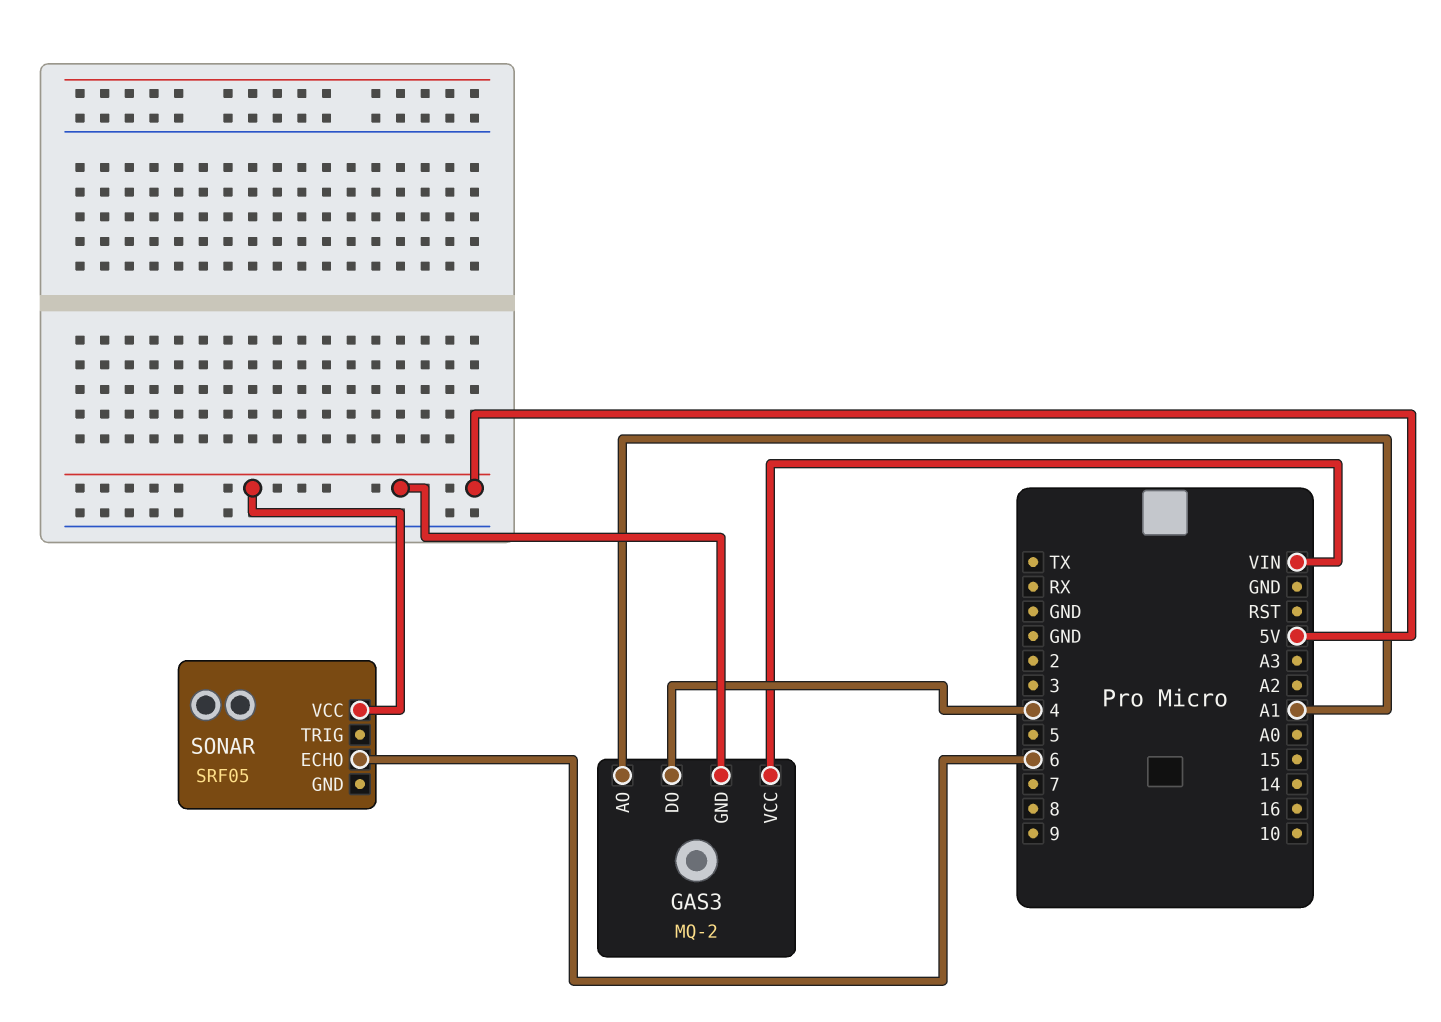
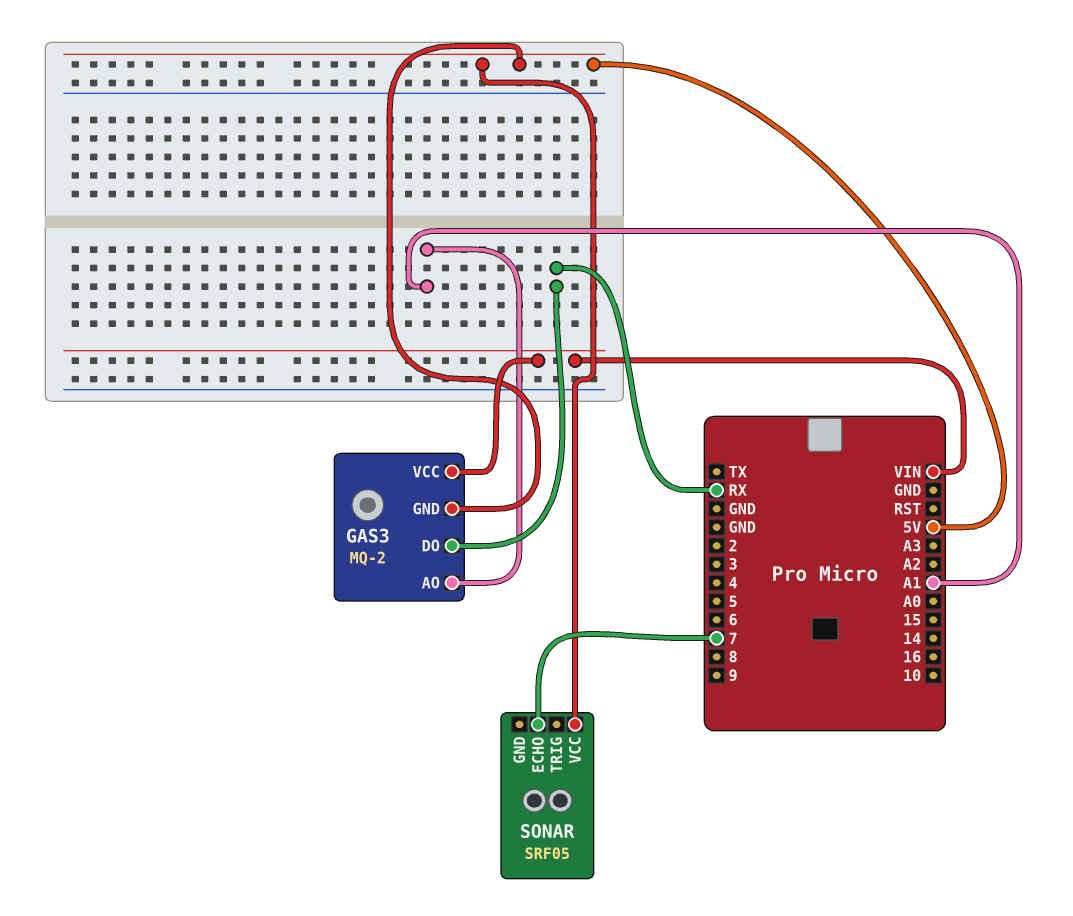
GAS3 pin DO: 4 -> RX
SONAR pin ECHO: 6 -> 7

